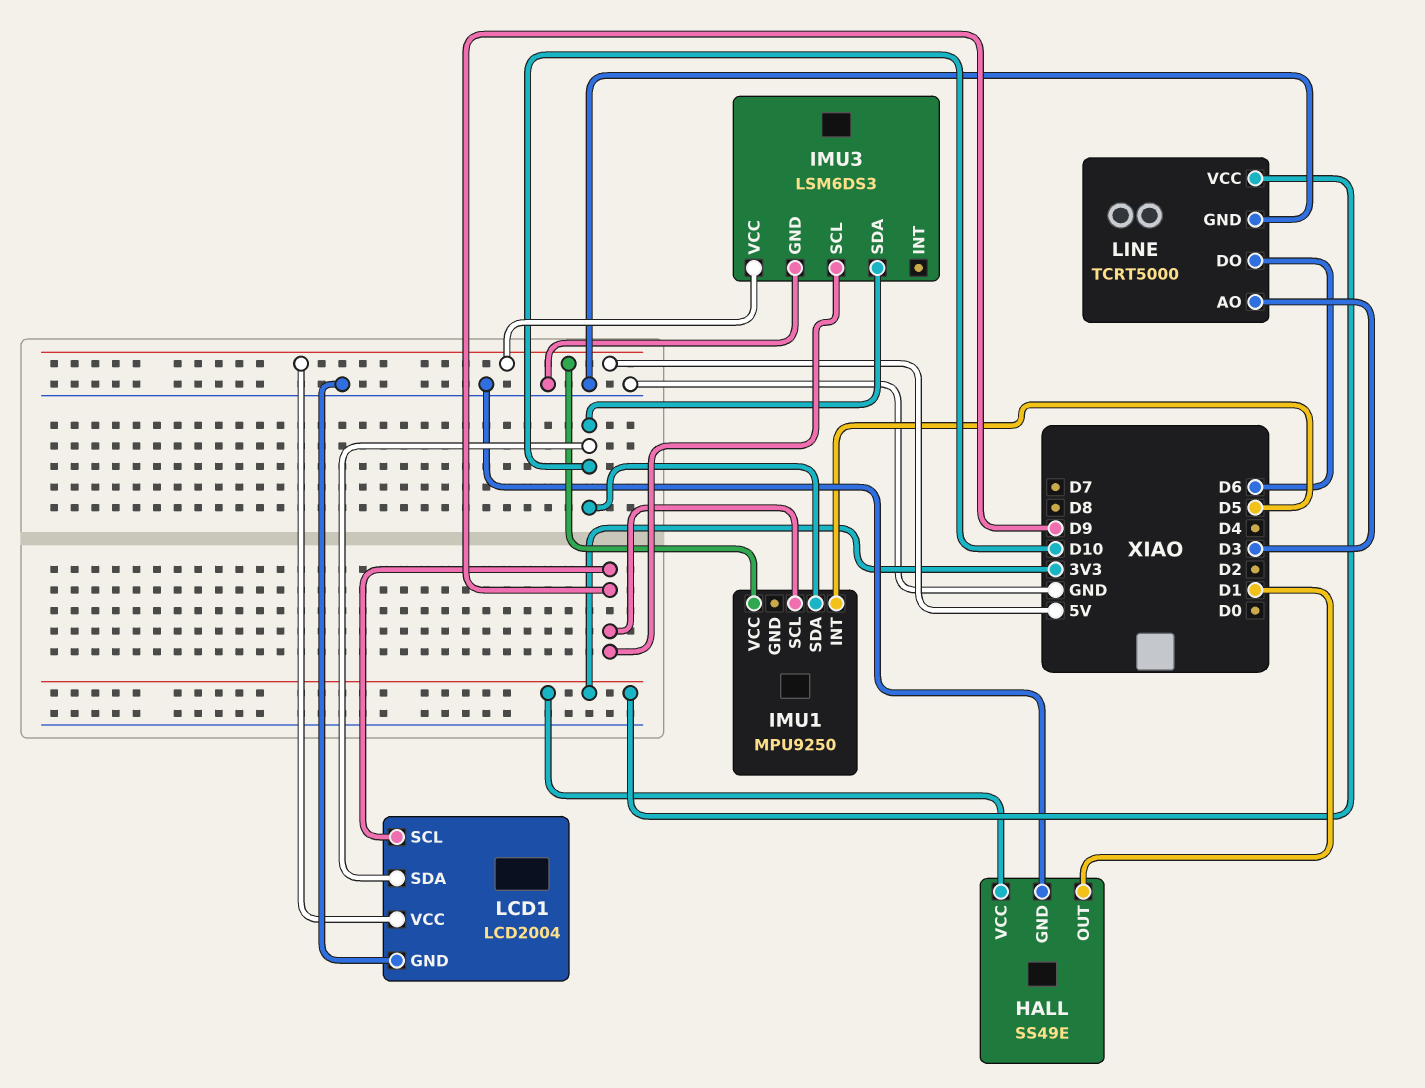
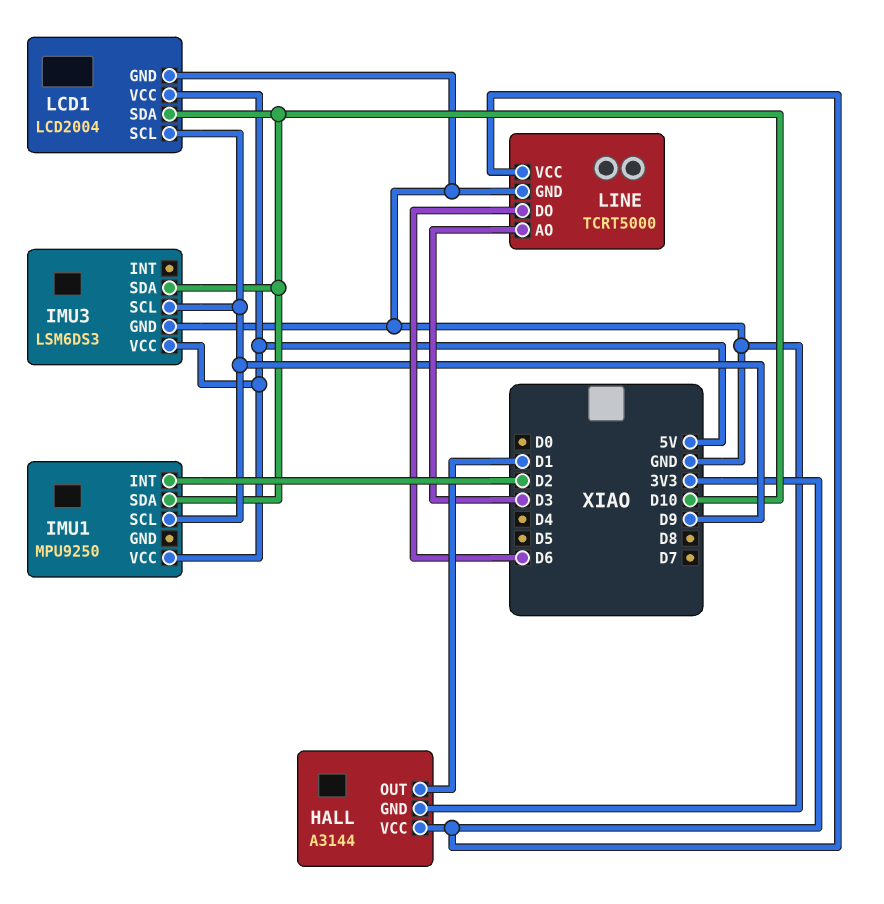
HALL: SS49E -> A3144
IMU1 pin INT: D5 -> D2

